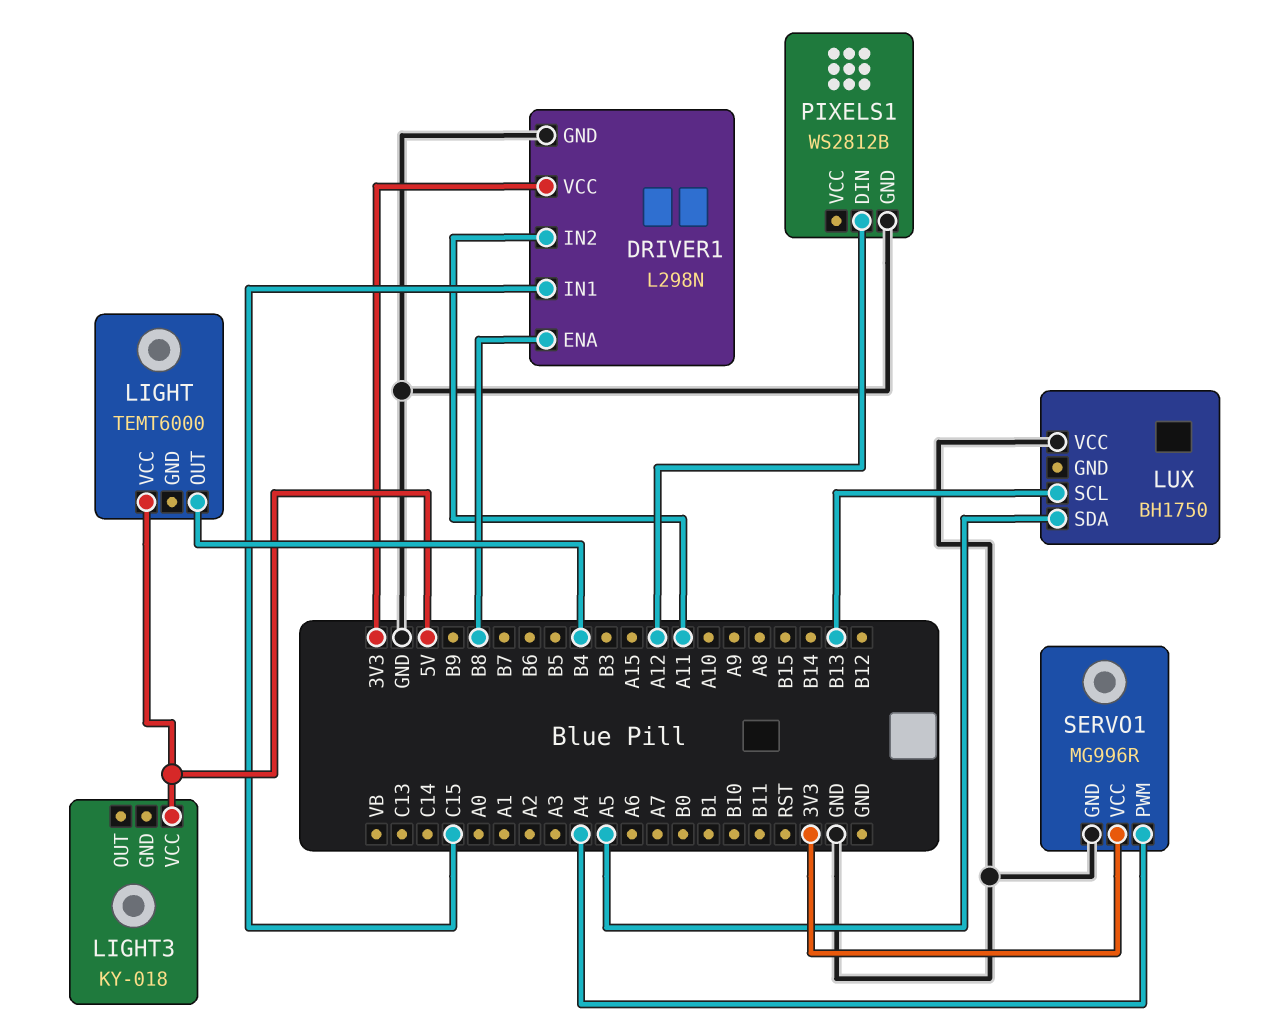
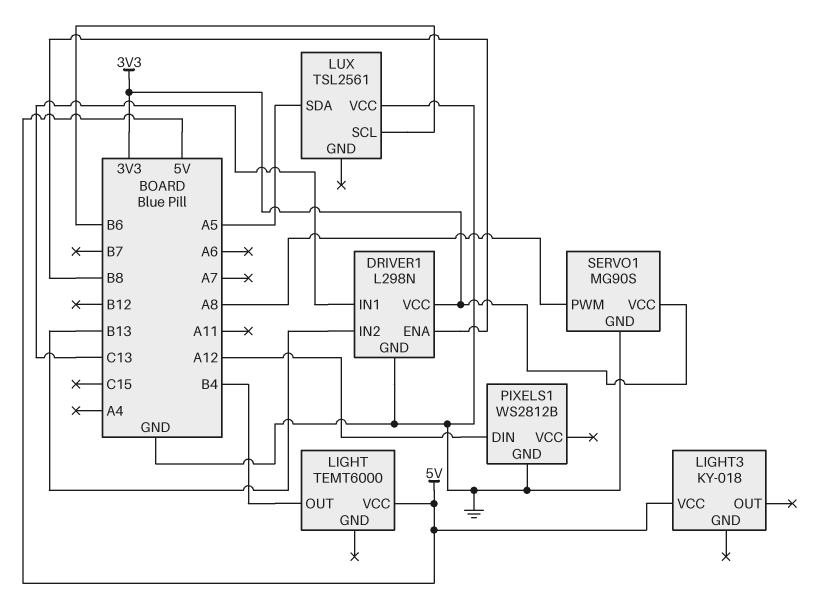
DRIVER1 pin IN1: C15 -> C13
DRIVER1 pin IN2: A11 -> B13
LUX: BH1750 -> TSL2561
LUX pin SCL: B13 -> B6
SERVO1: MG996R -> MG90S
SERVO1 pin PWM: A4 -> A8

